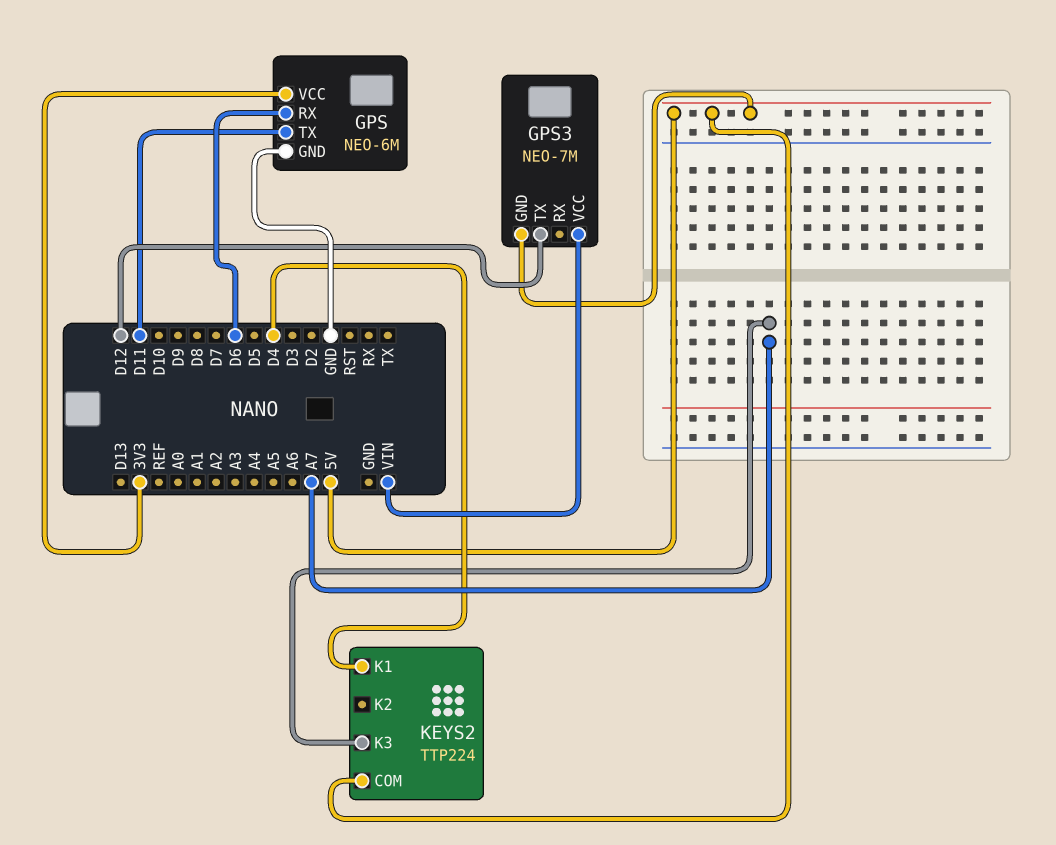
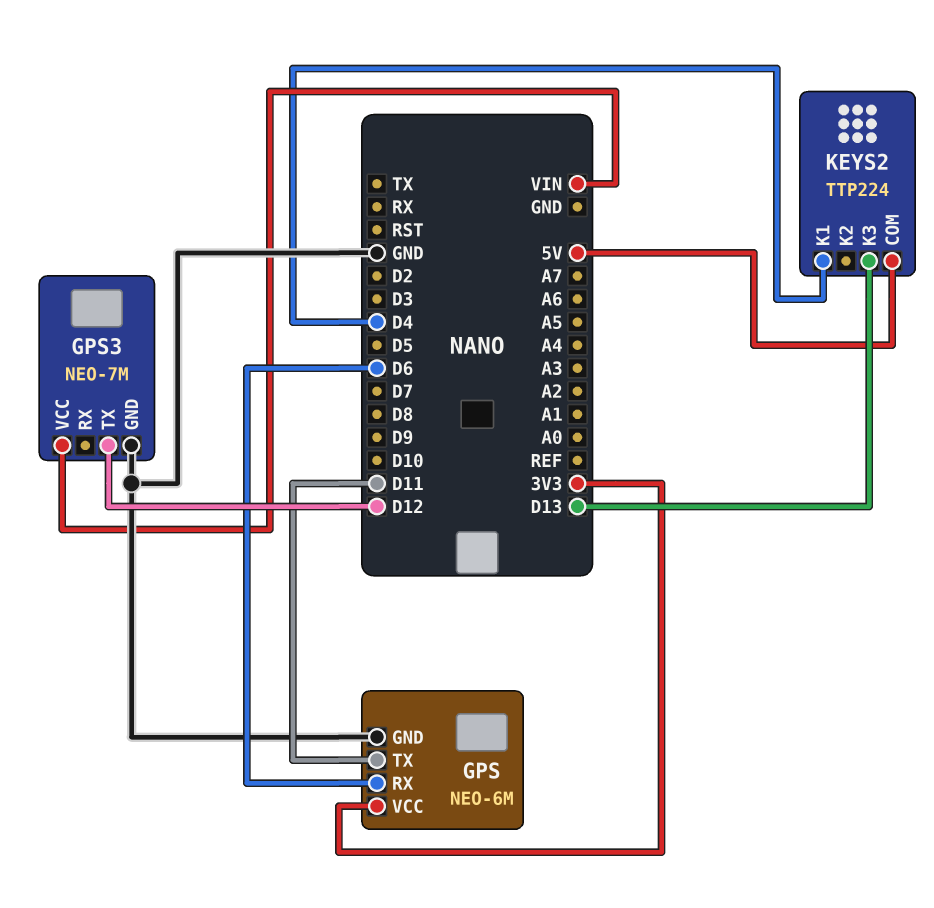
GPS3 pin GND: 5V -> GND
KEYS2 pin K3: A7 -> D13

